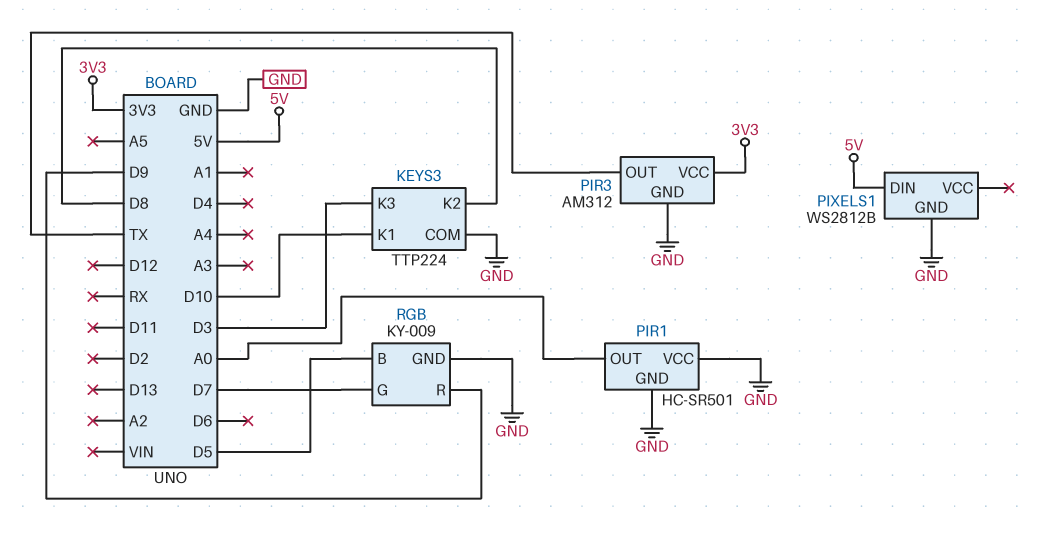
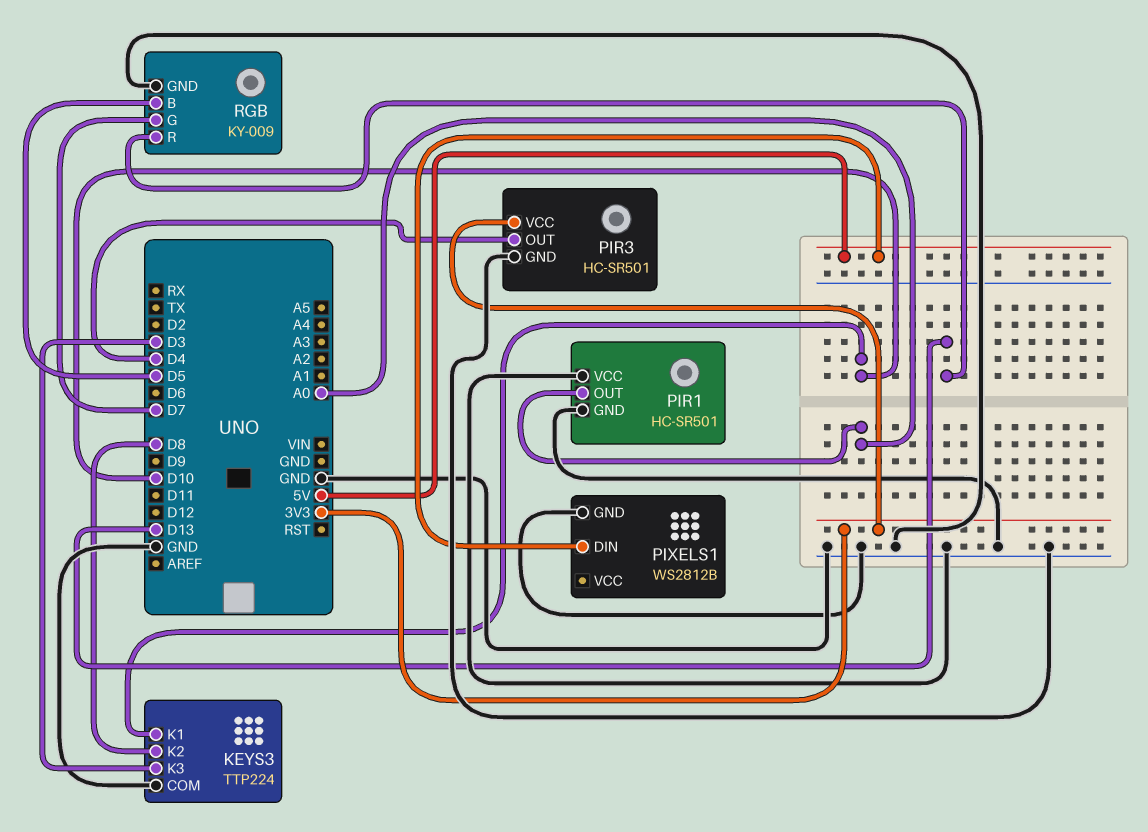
PIR3: AM312 -> HC-SR501
PIR3 pin OUT: TX -> D4
RGB pin R: D9 -> D13

